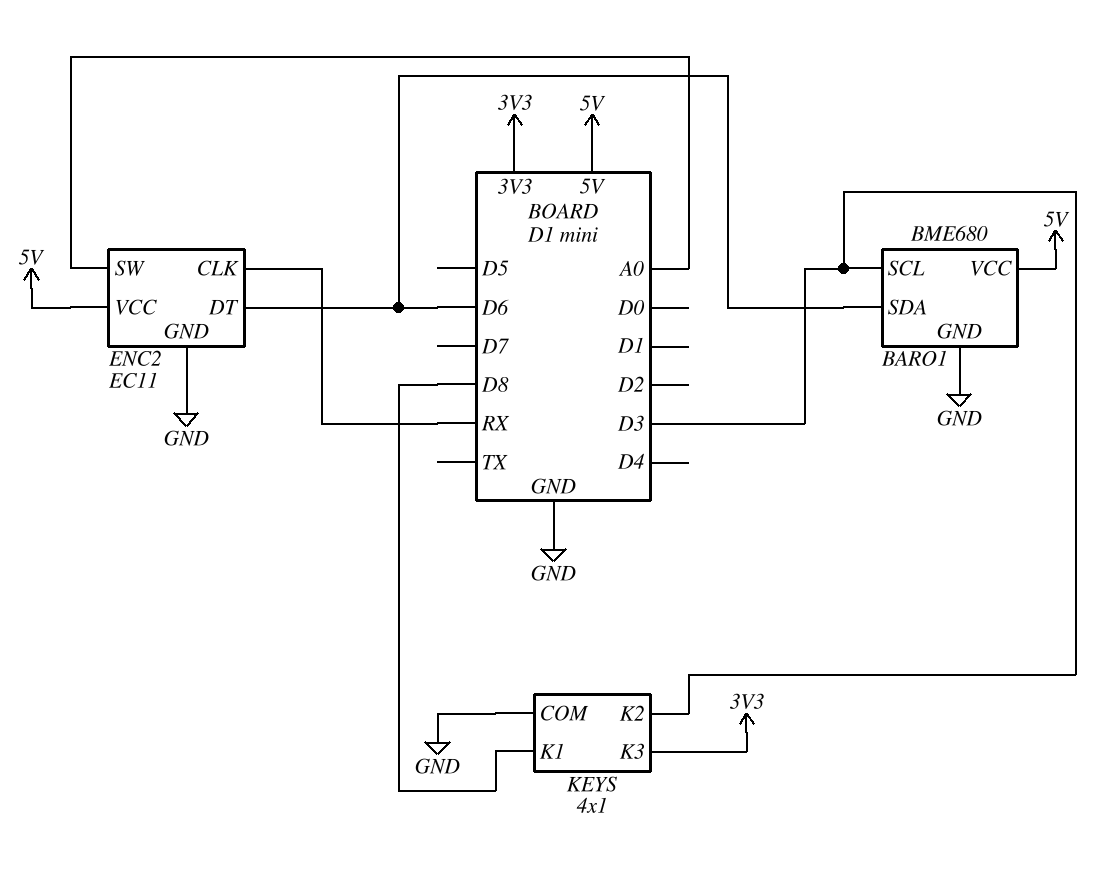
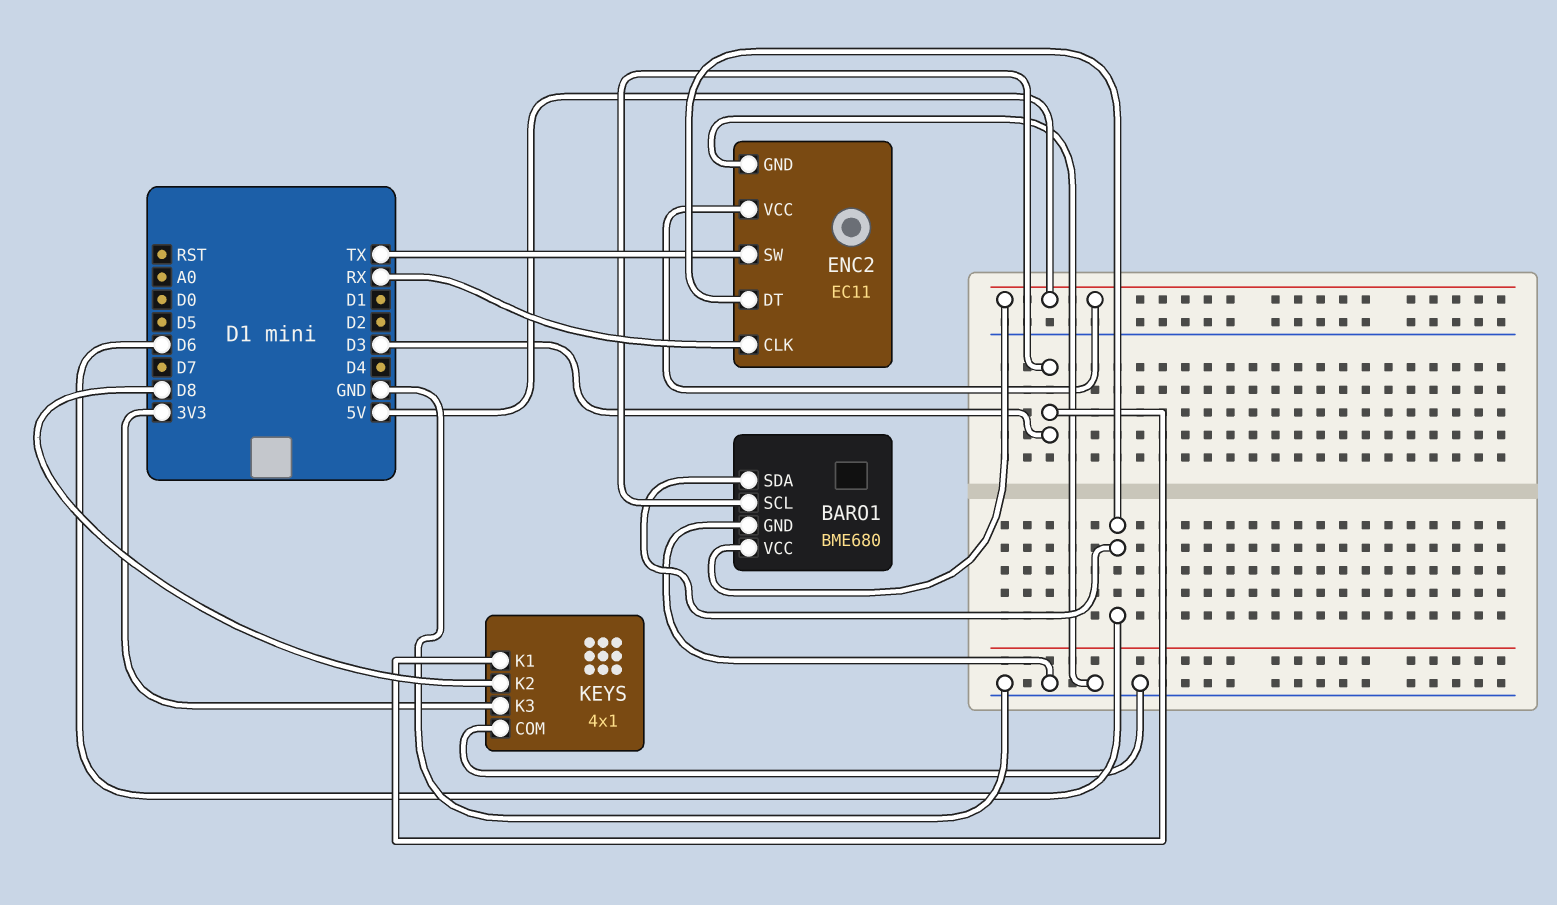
ENC2 pin SW: A0 -> TX
KEYS pin K1: D8 -> D3
KEYS pin K2: D3 -> D8

